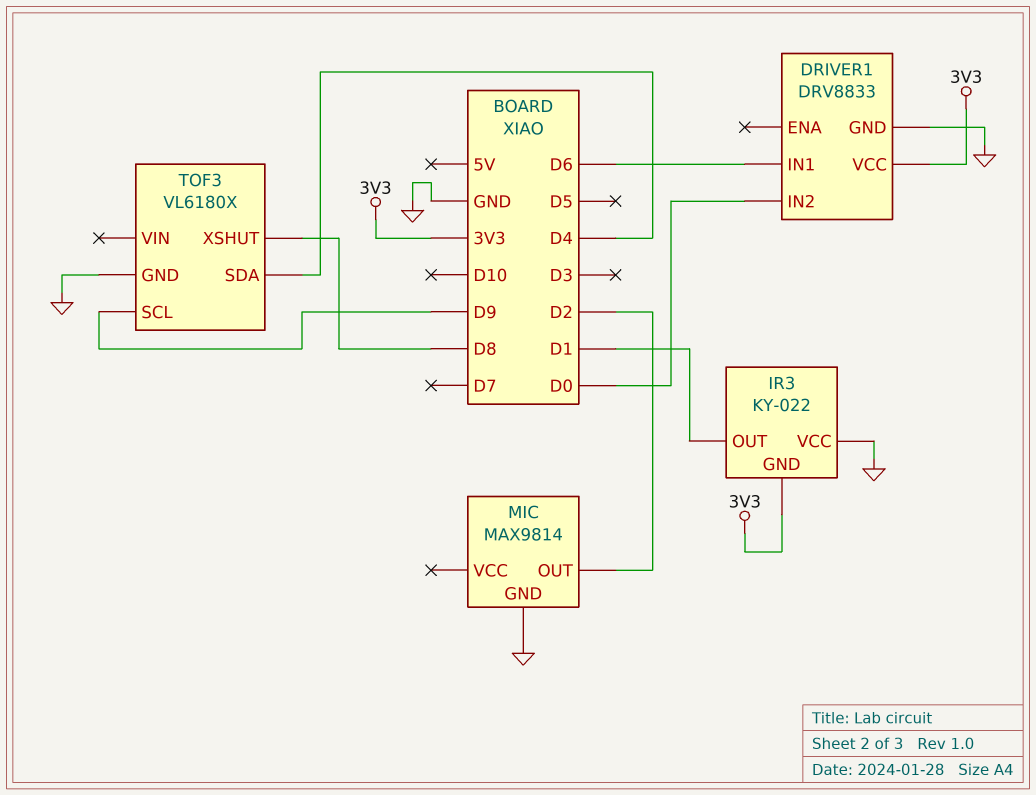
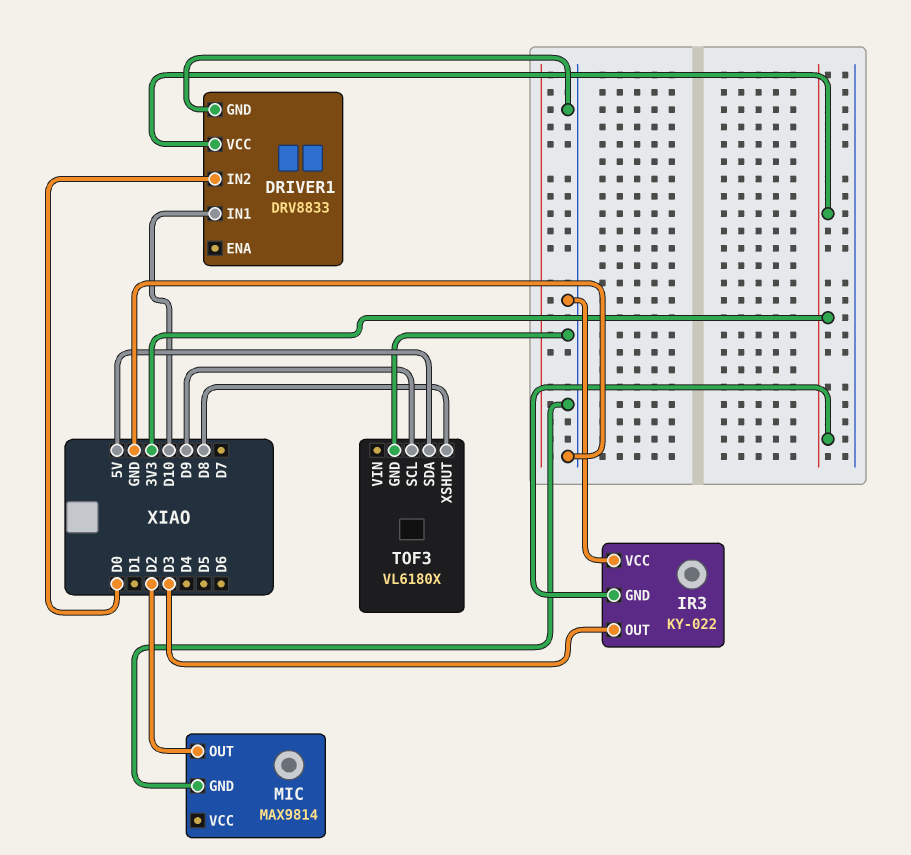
DRIVER1 pin IN1: D6 -> D10
IR3 pin OUT: D1 -> D3
TOF3 pin SDA: D4 -> 5V

